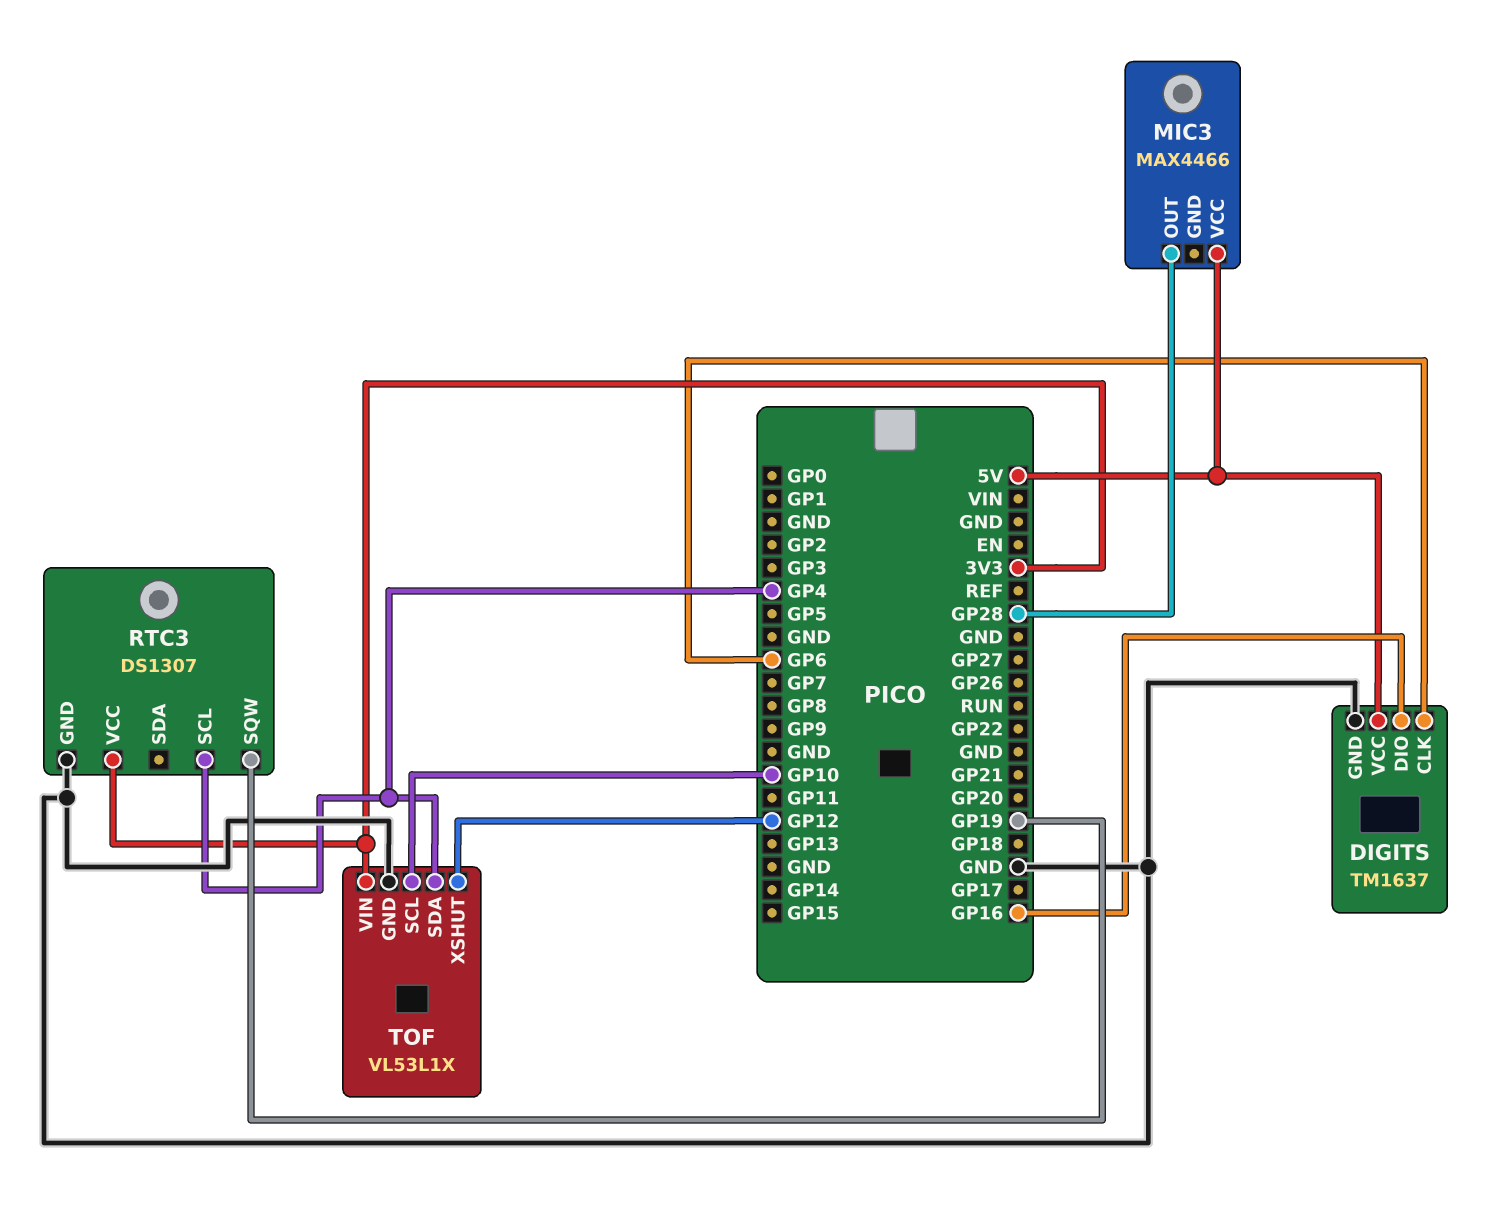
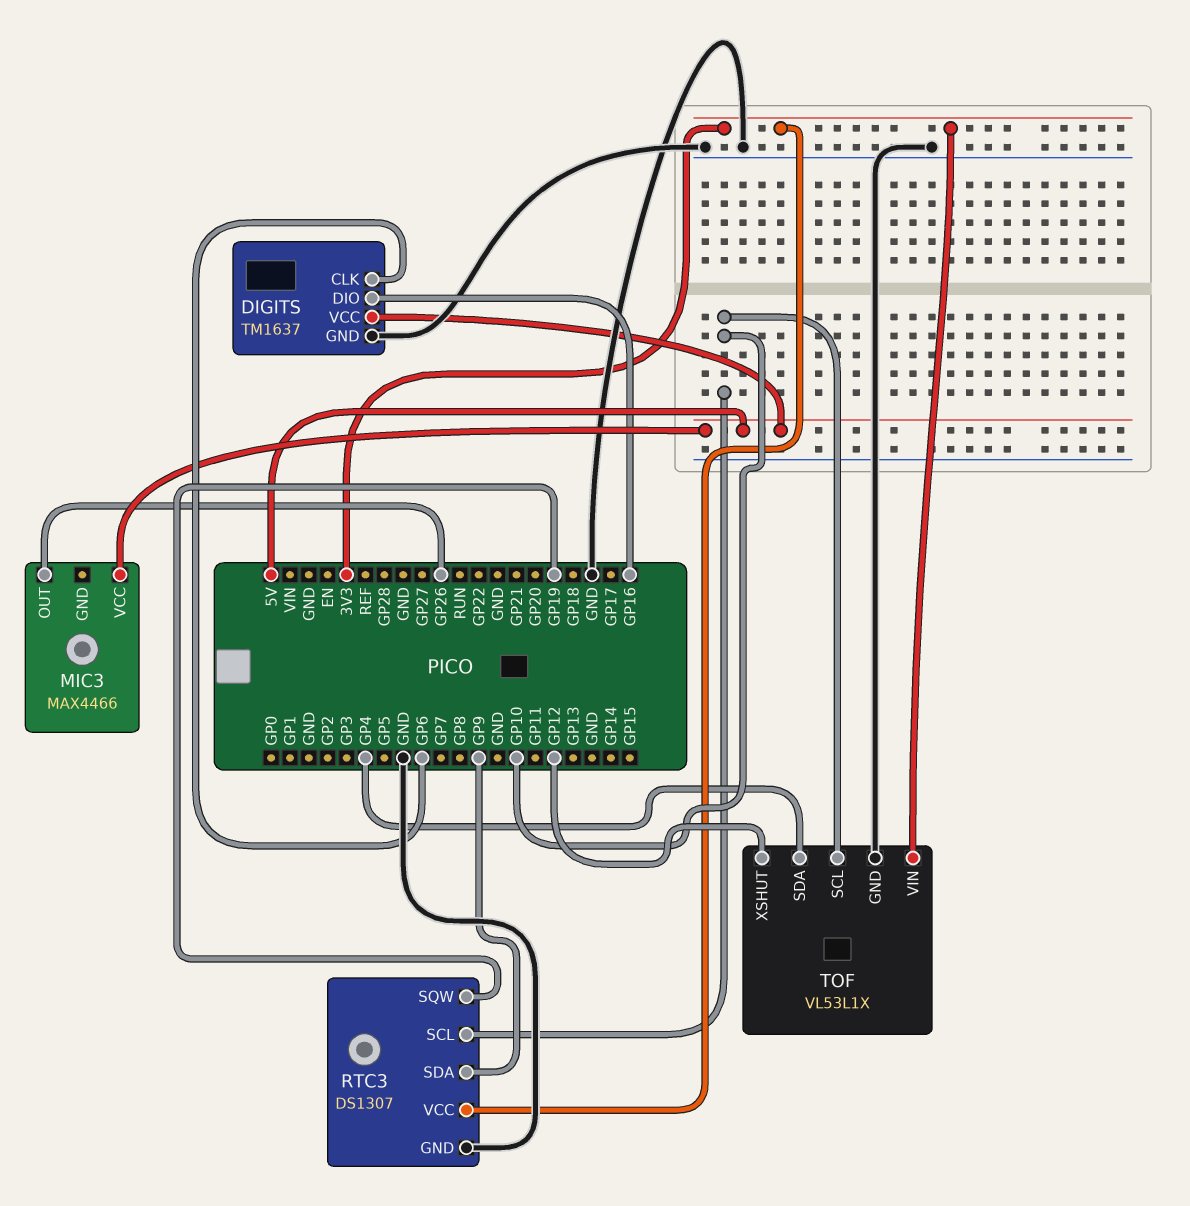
MIC3 pin OUT: GP28 -> GP26
RTC3 pin SCL: GP4 -> GP10
RTC3 pin SDA: none -> GP9

